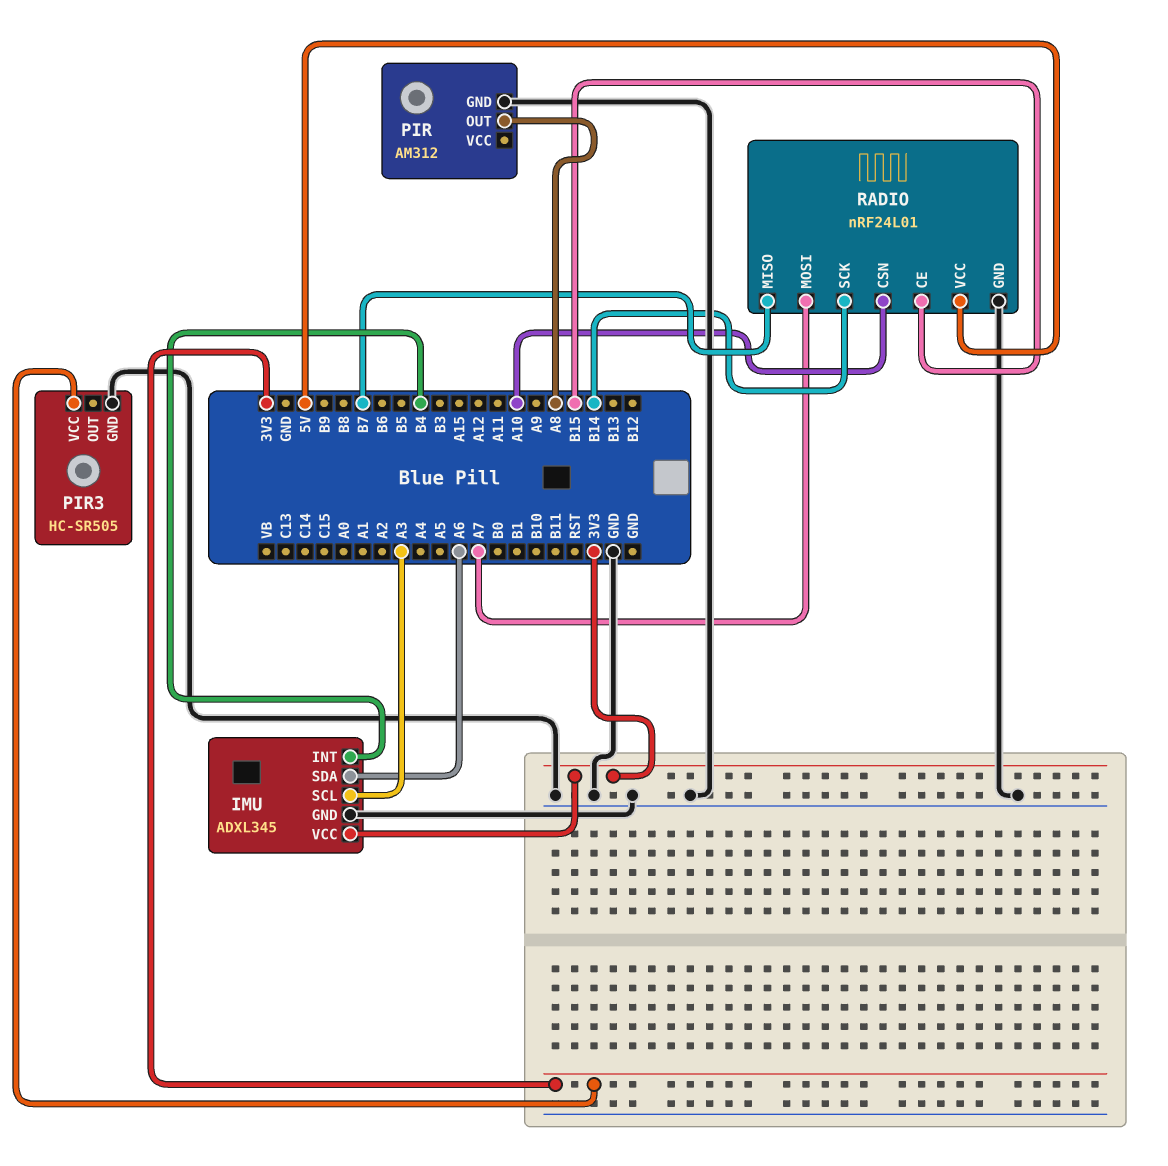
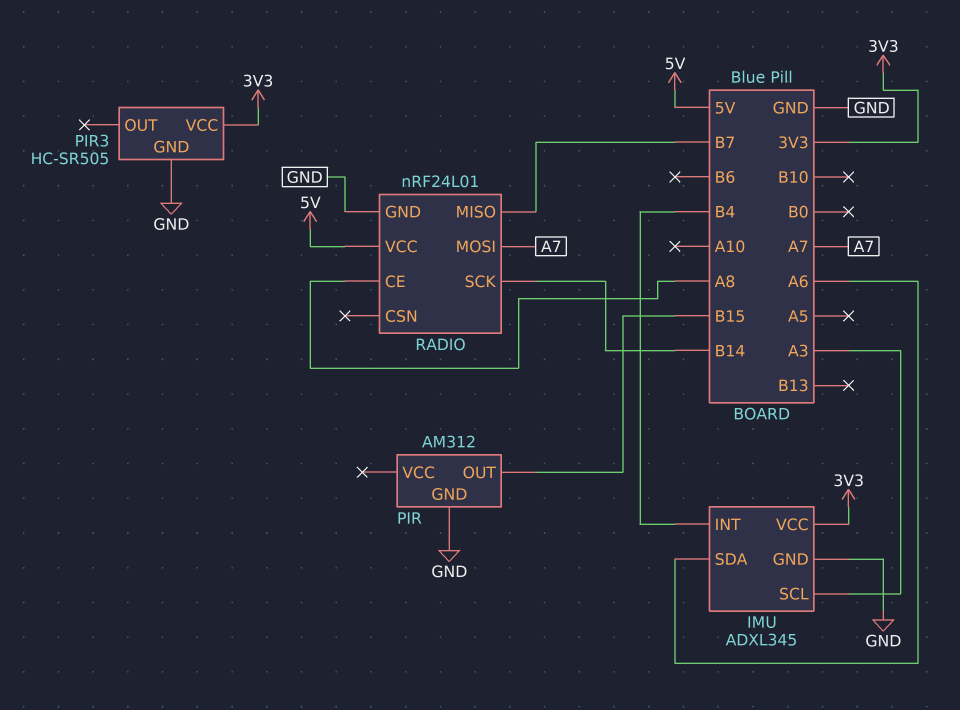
PIR pin OUT: A8 -> B15
RADIO pin CE: B15 -> A8
RADIO pin CSN: A10 -> none

